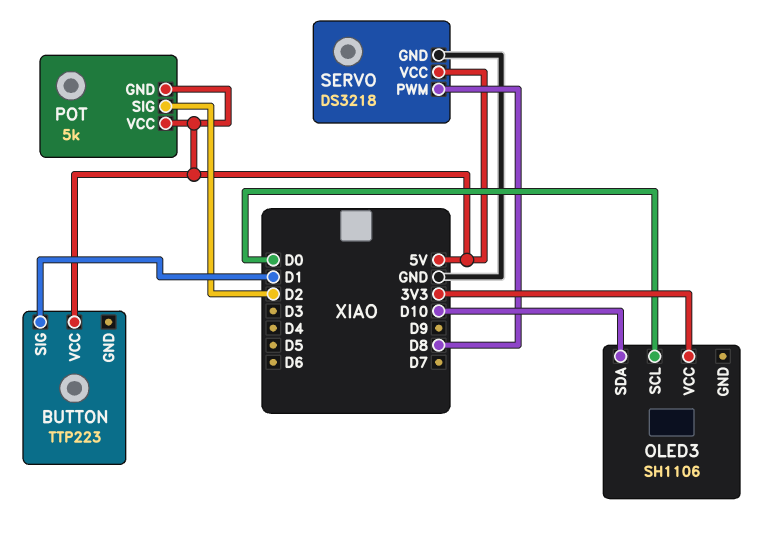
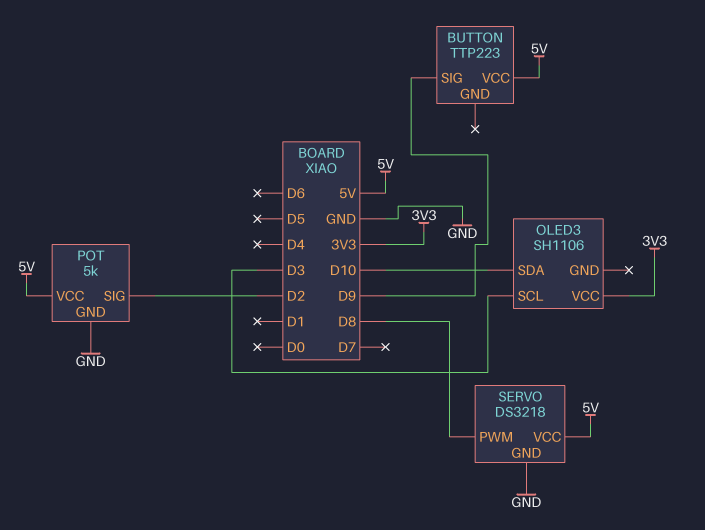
BUTTON pin SIG: D1 -> D9
OLED3 pin SCL: D0 -> D3
POT pin GND: 5V -> GND

